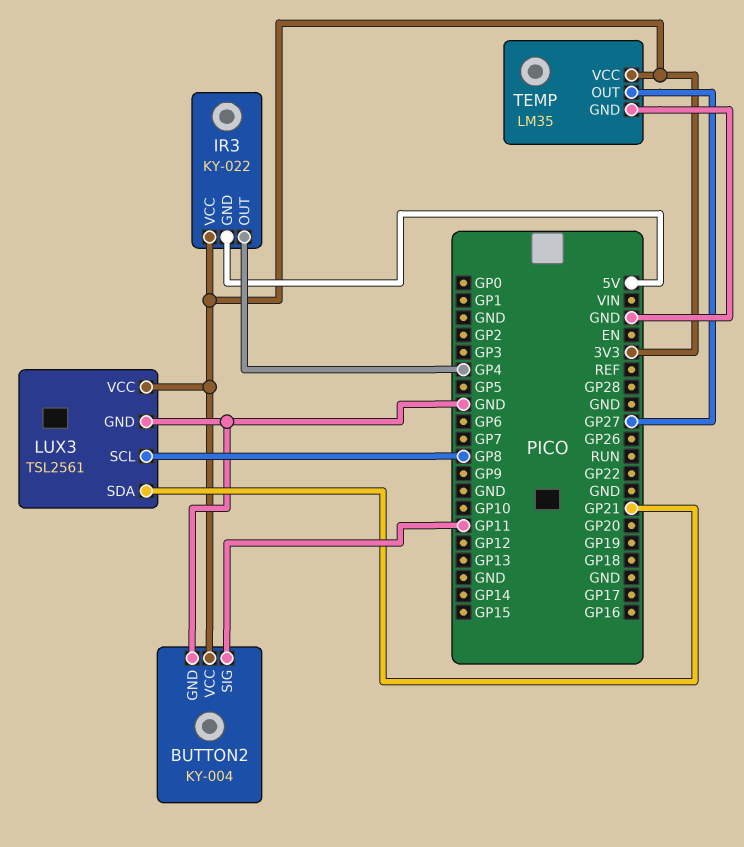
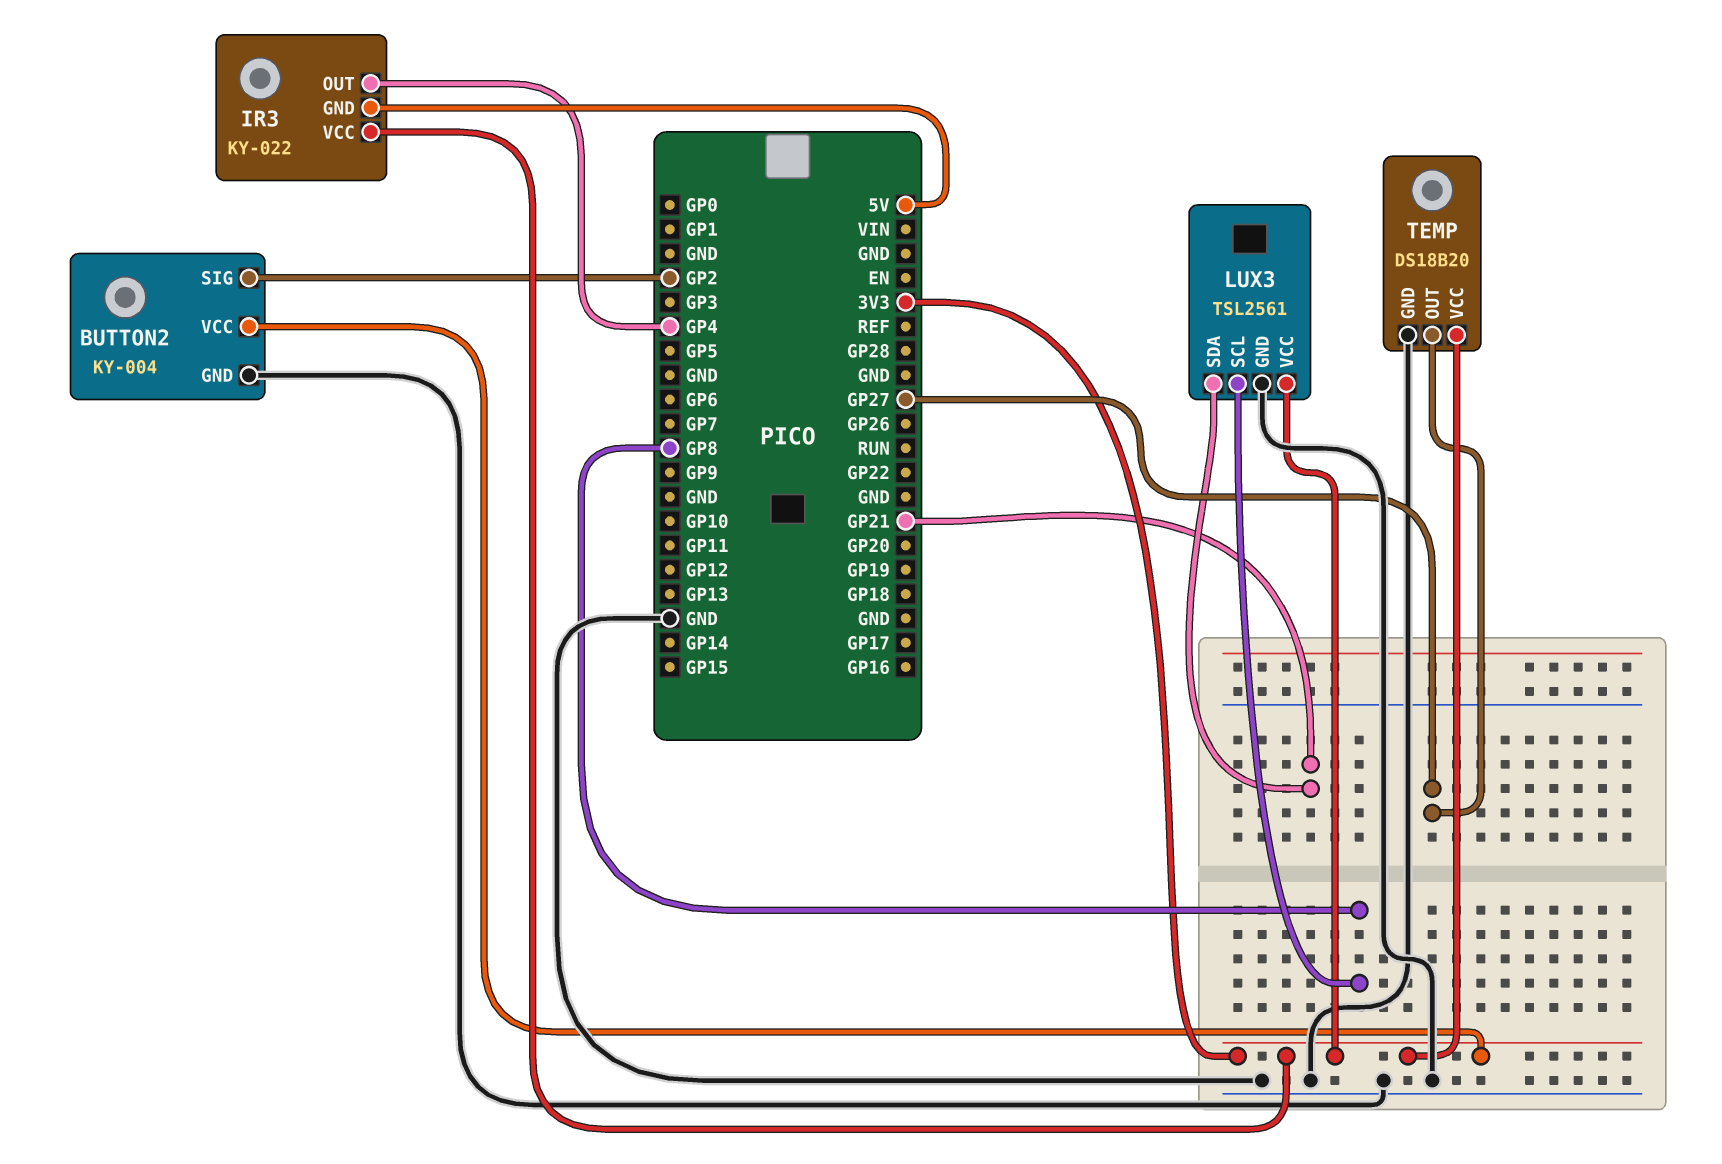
BUTTON2 pin SIG: GP11 -> GP2
TEMP: LM35 -> DS18B20

